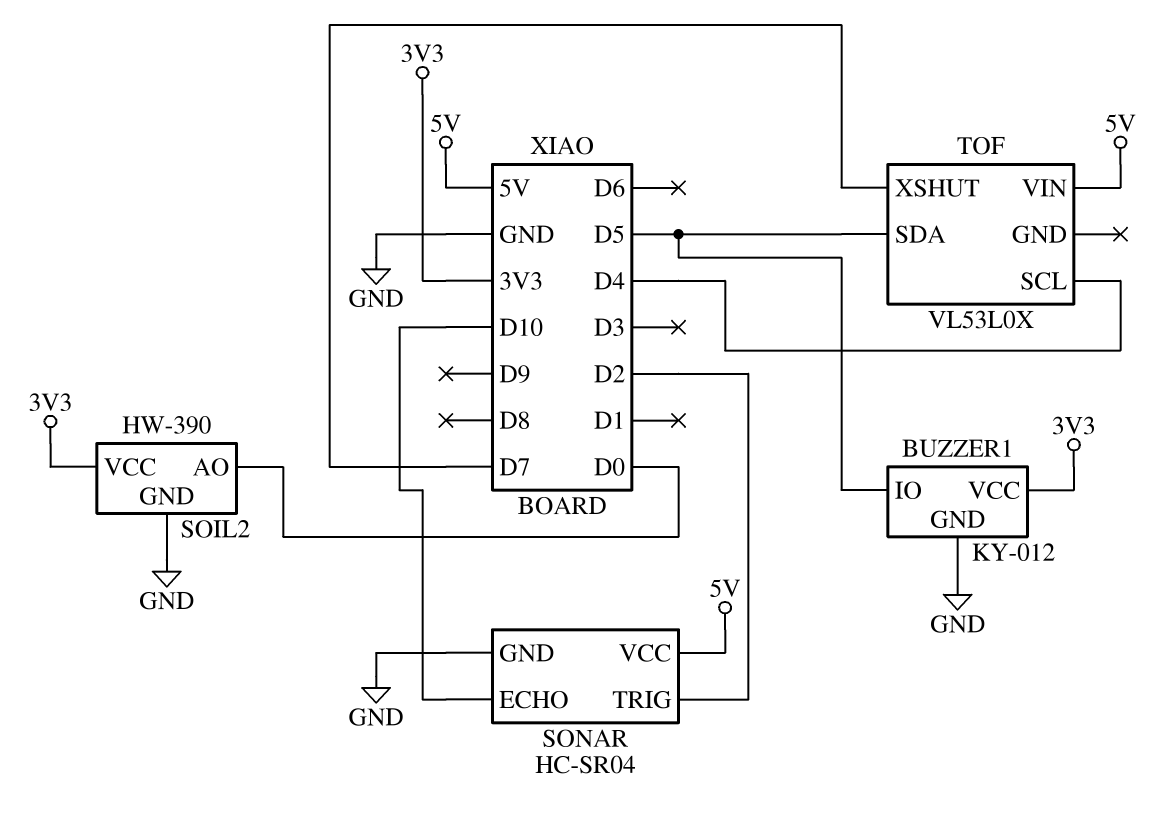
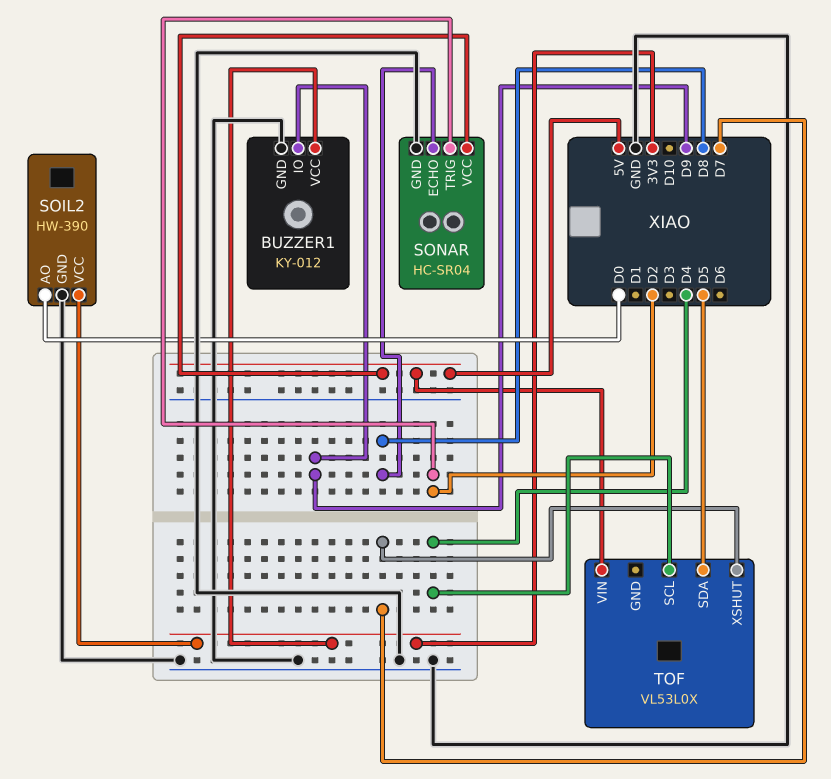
BUZZER1 pin IO: D5 -> D9
SONAR pin ECHO: D10 -> D8

